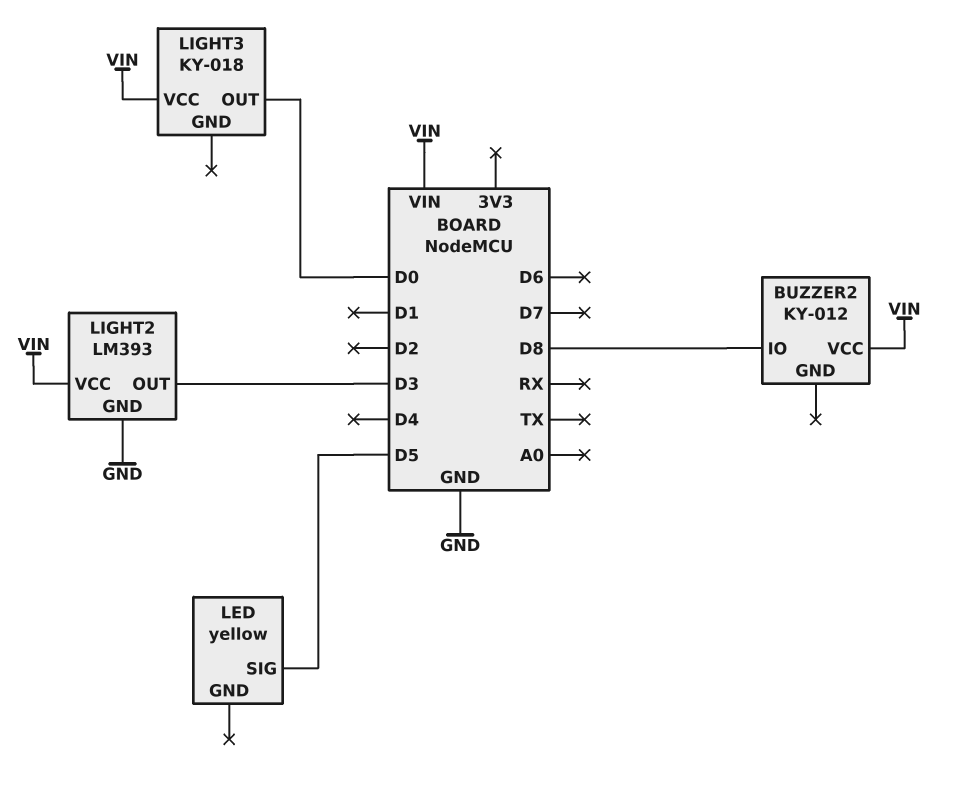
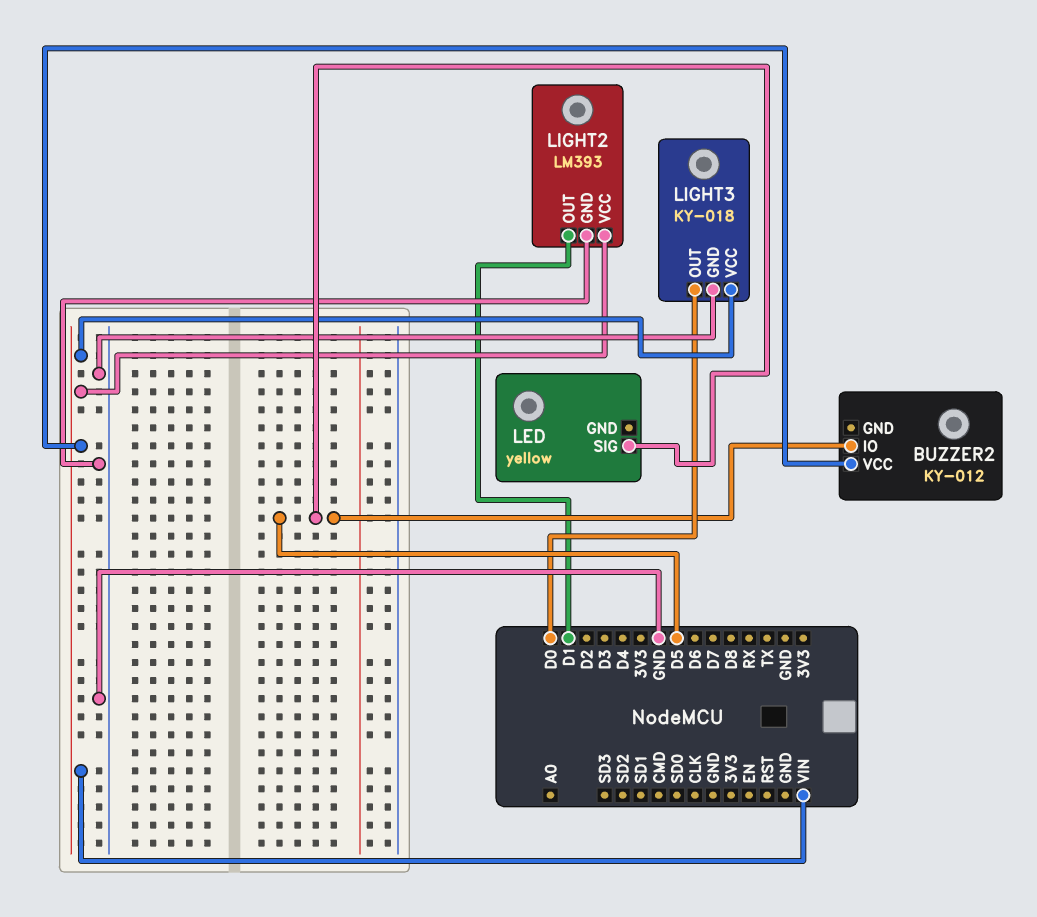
BUZZER2 pin IO: D8 -> D5
LIGHT2 pin OUT: D3 -> D1
LIGHT3 pin GND: none -> GND

